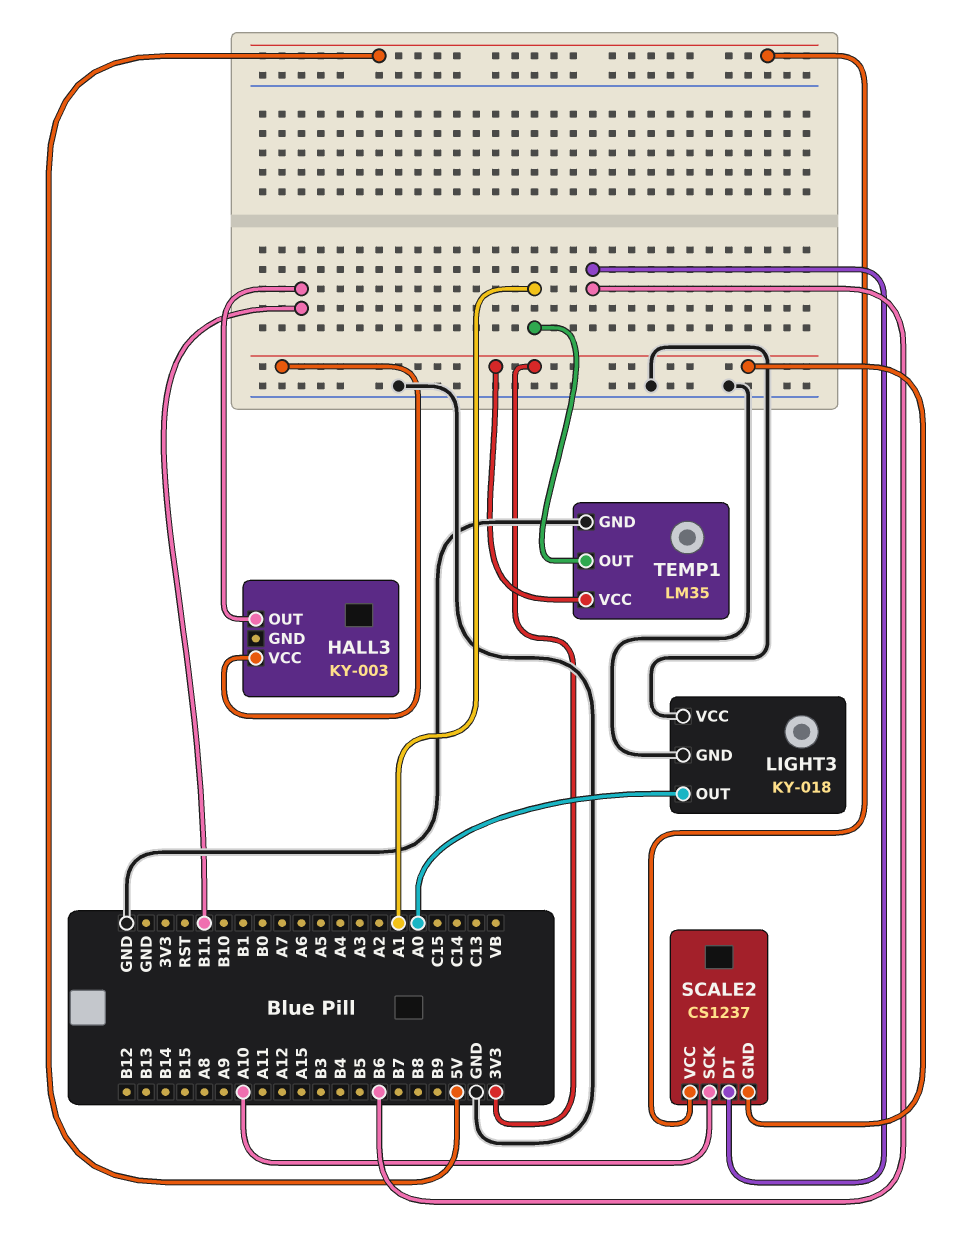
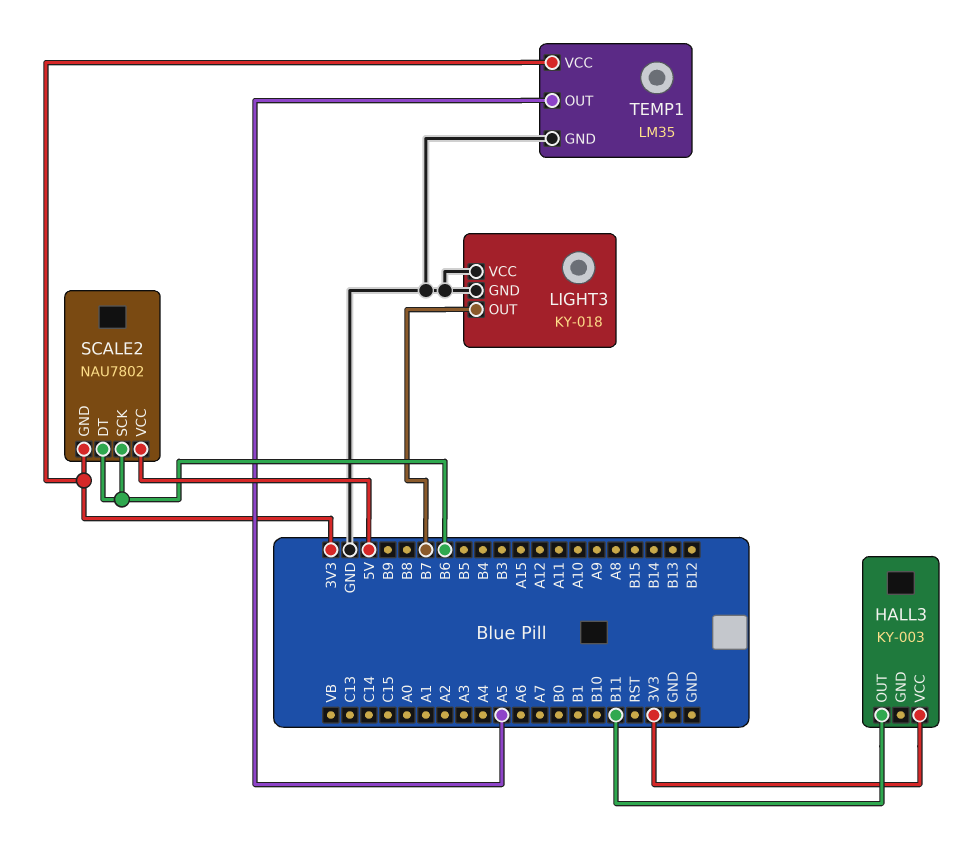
LIGHT3 pin OUT: A0 -> B7
SCALE2: CS1237 -> NAU7802
SCALE2 pin SCK: A10 -> B6
TEMP1 pin OUT: A1 -> A5

